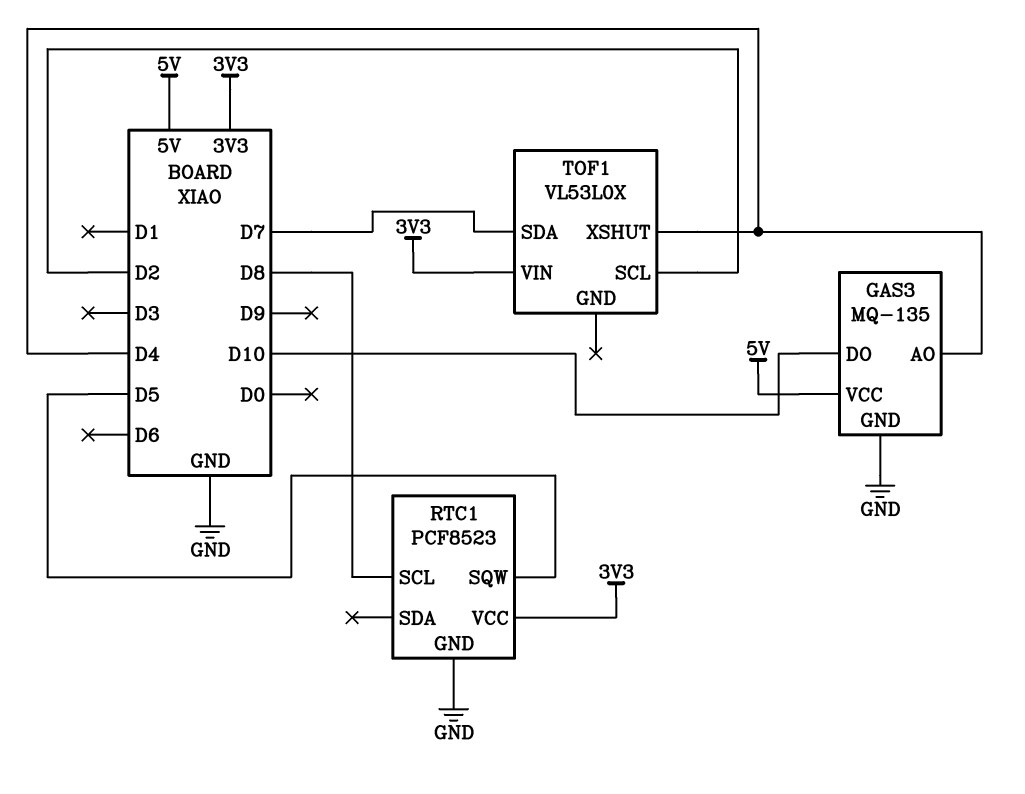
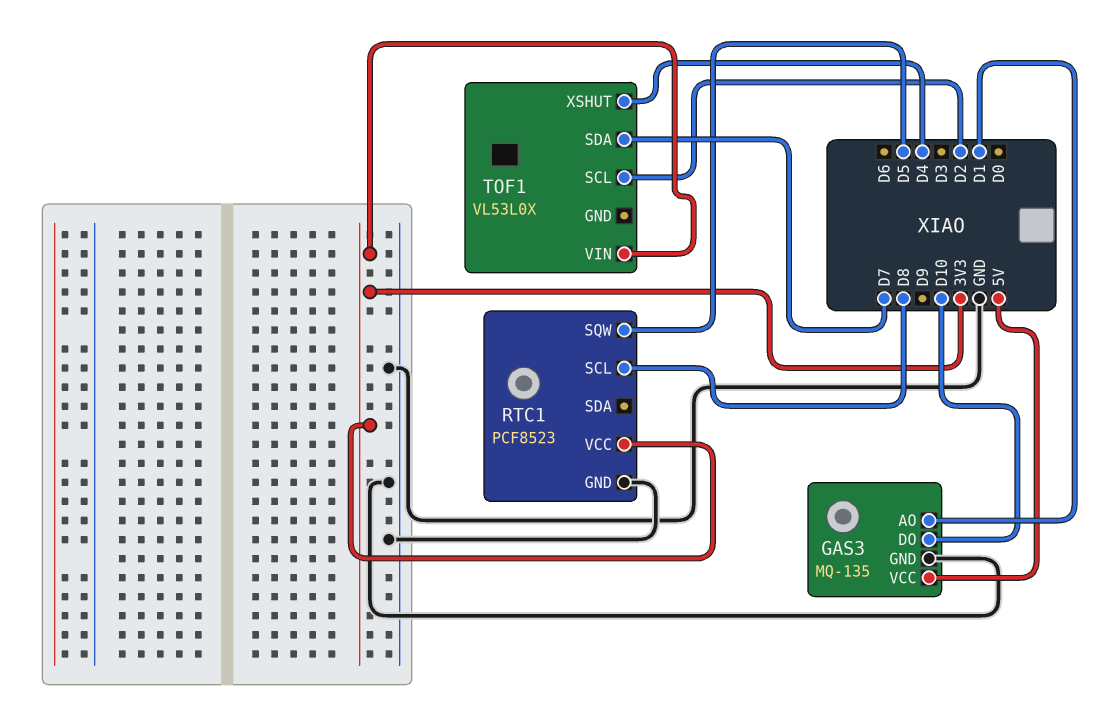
GAS3 pin AO: D4 -> D1

